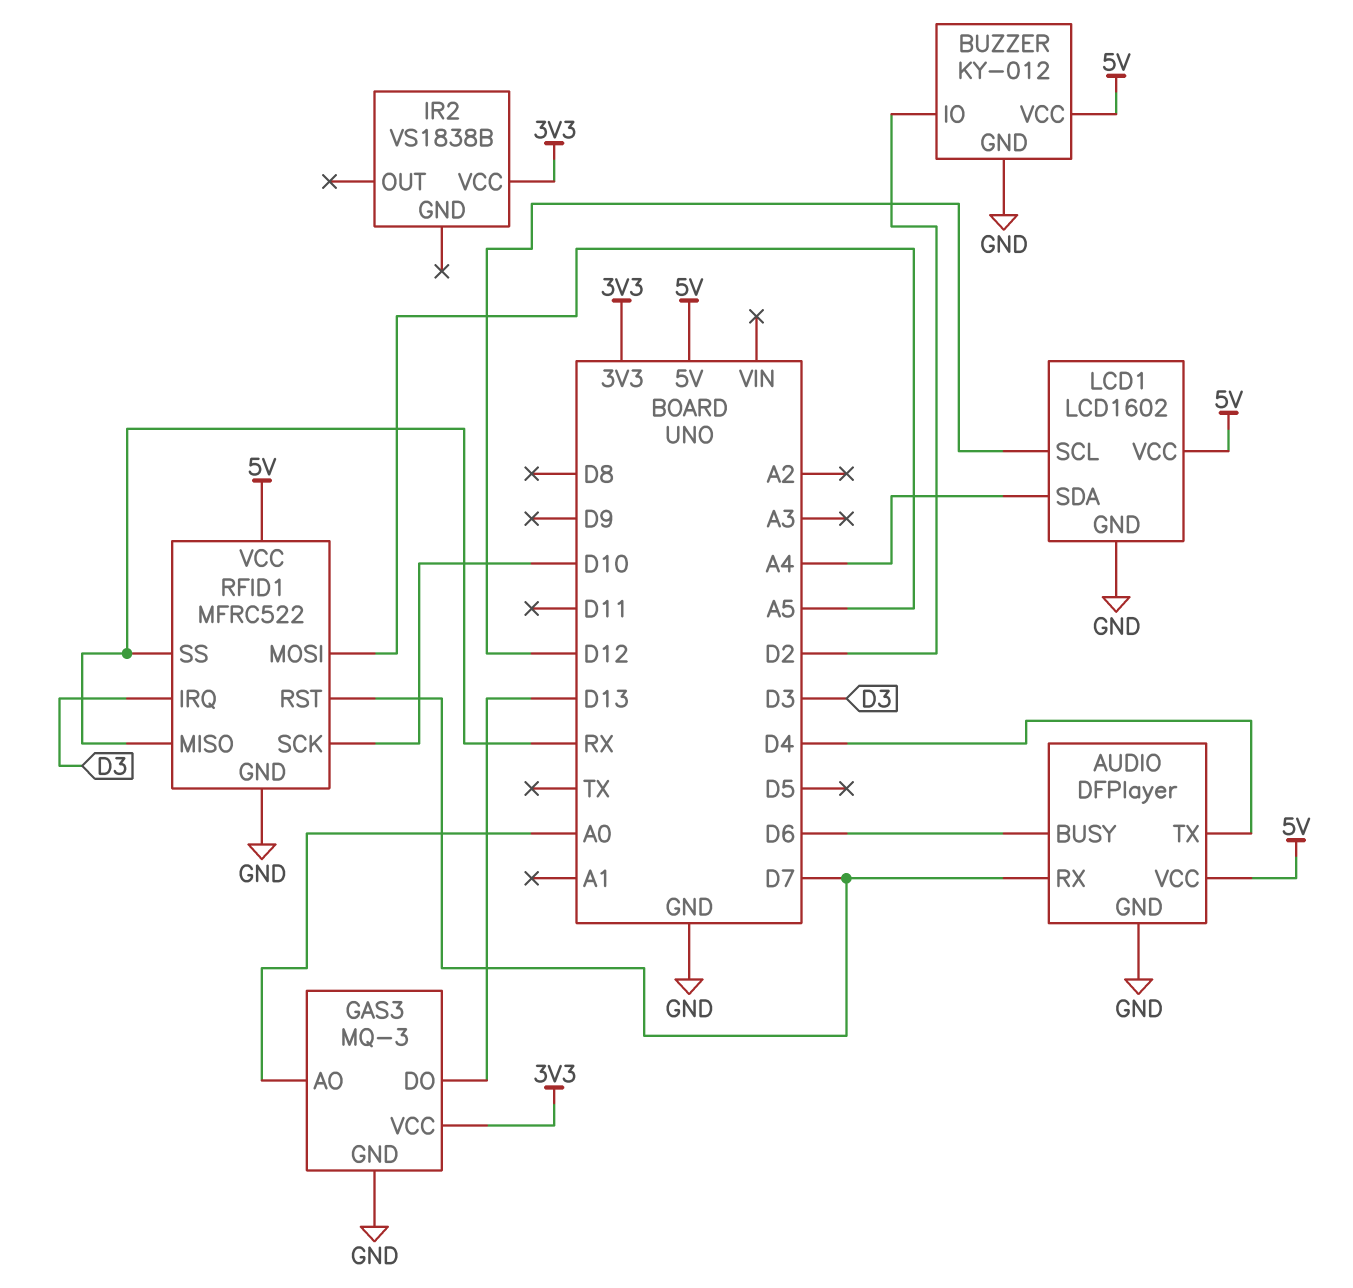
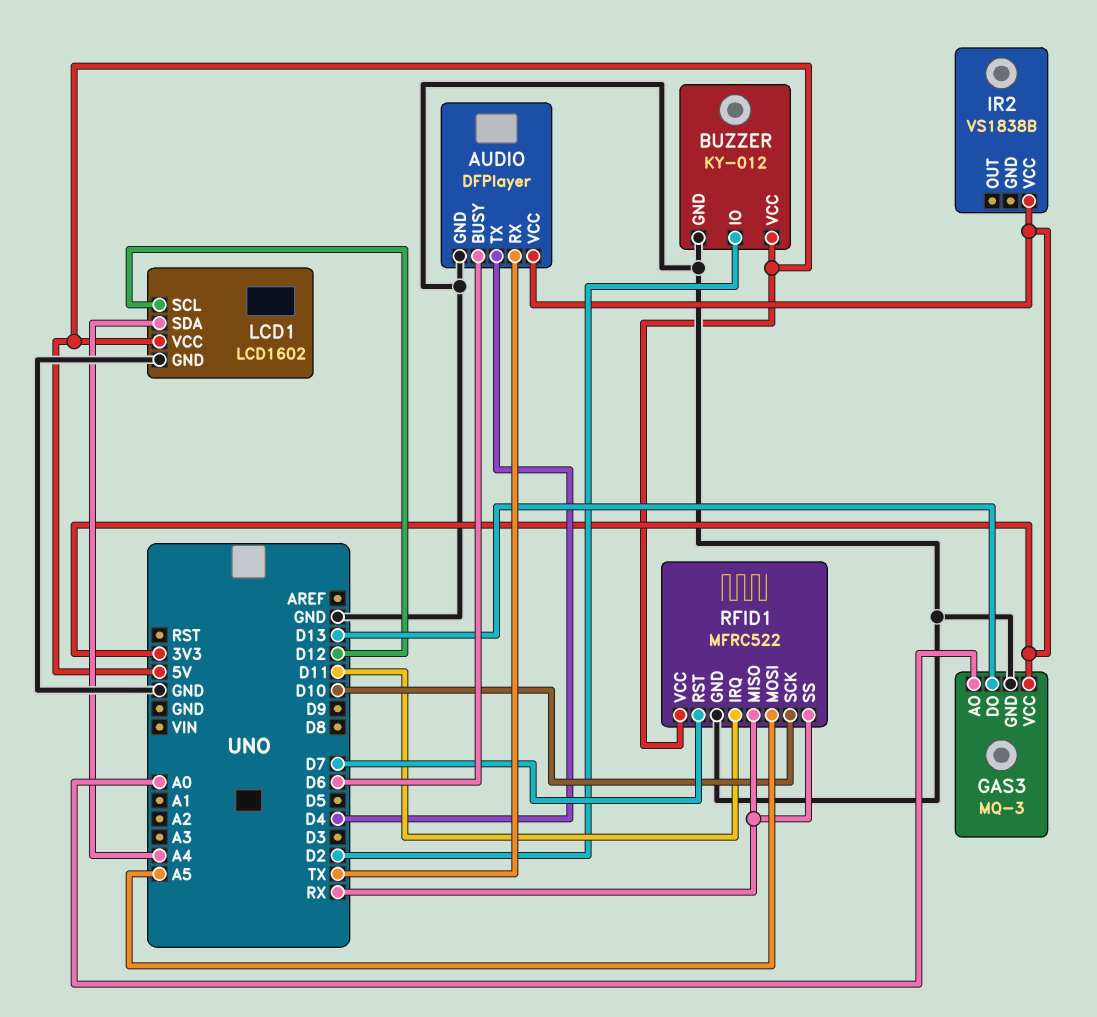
AUDIO pin RX: D7 -> TX
AUDIO pin VCC: 5V -> 3V3
RFID1 pin IRQ: D3 -> D11

